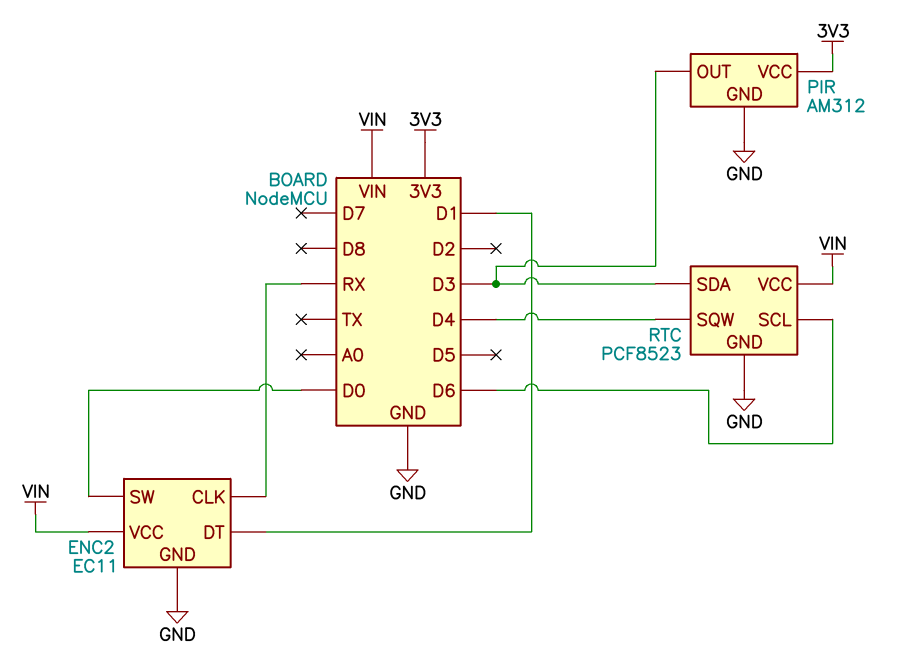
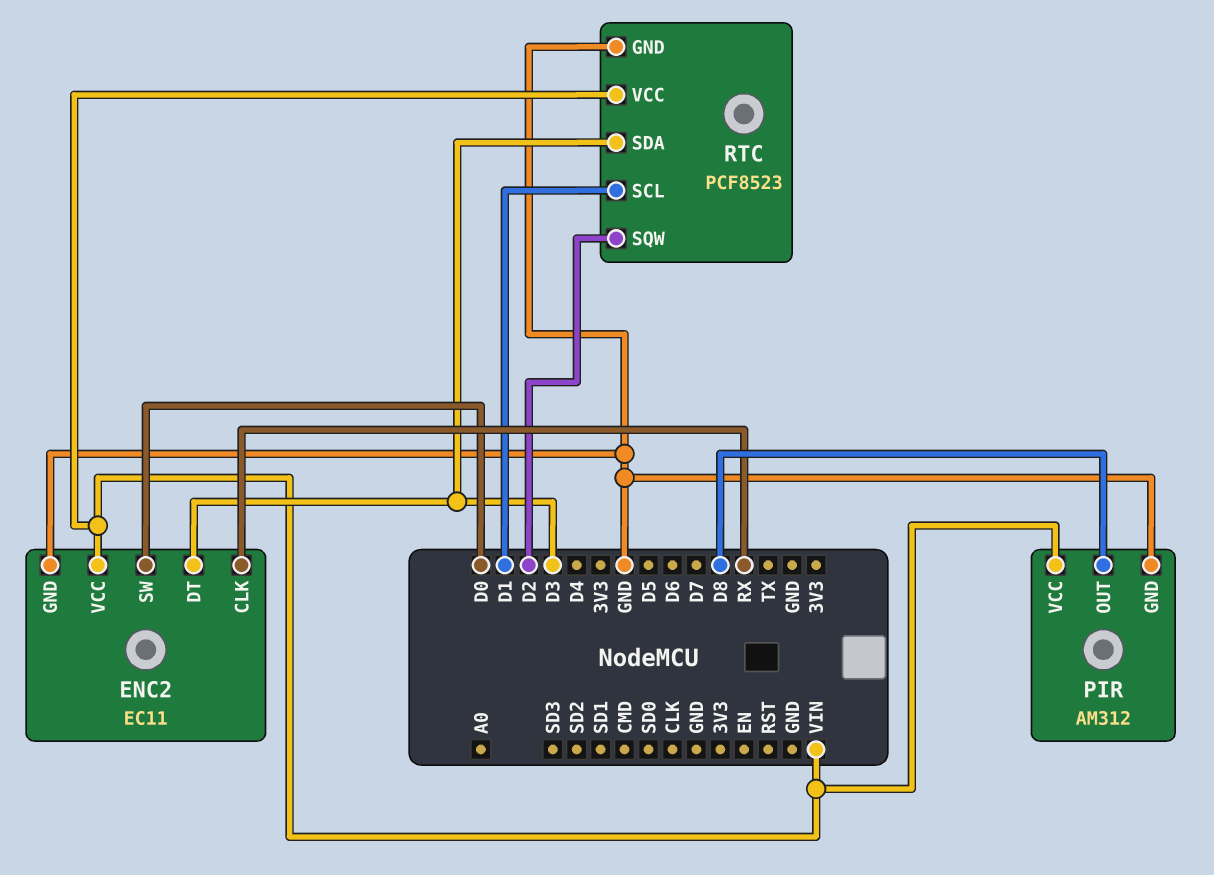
ENC2 pin DT: D1 -> D3
PIR pin OUT: D3 -> D8
PIR pin VCC: 3V3 -> VIN
RTC pin SCL: D6 -> D1
RTC pin SQW: D4 -> D2

